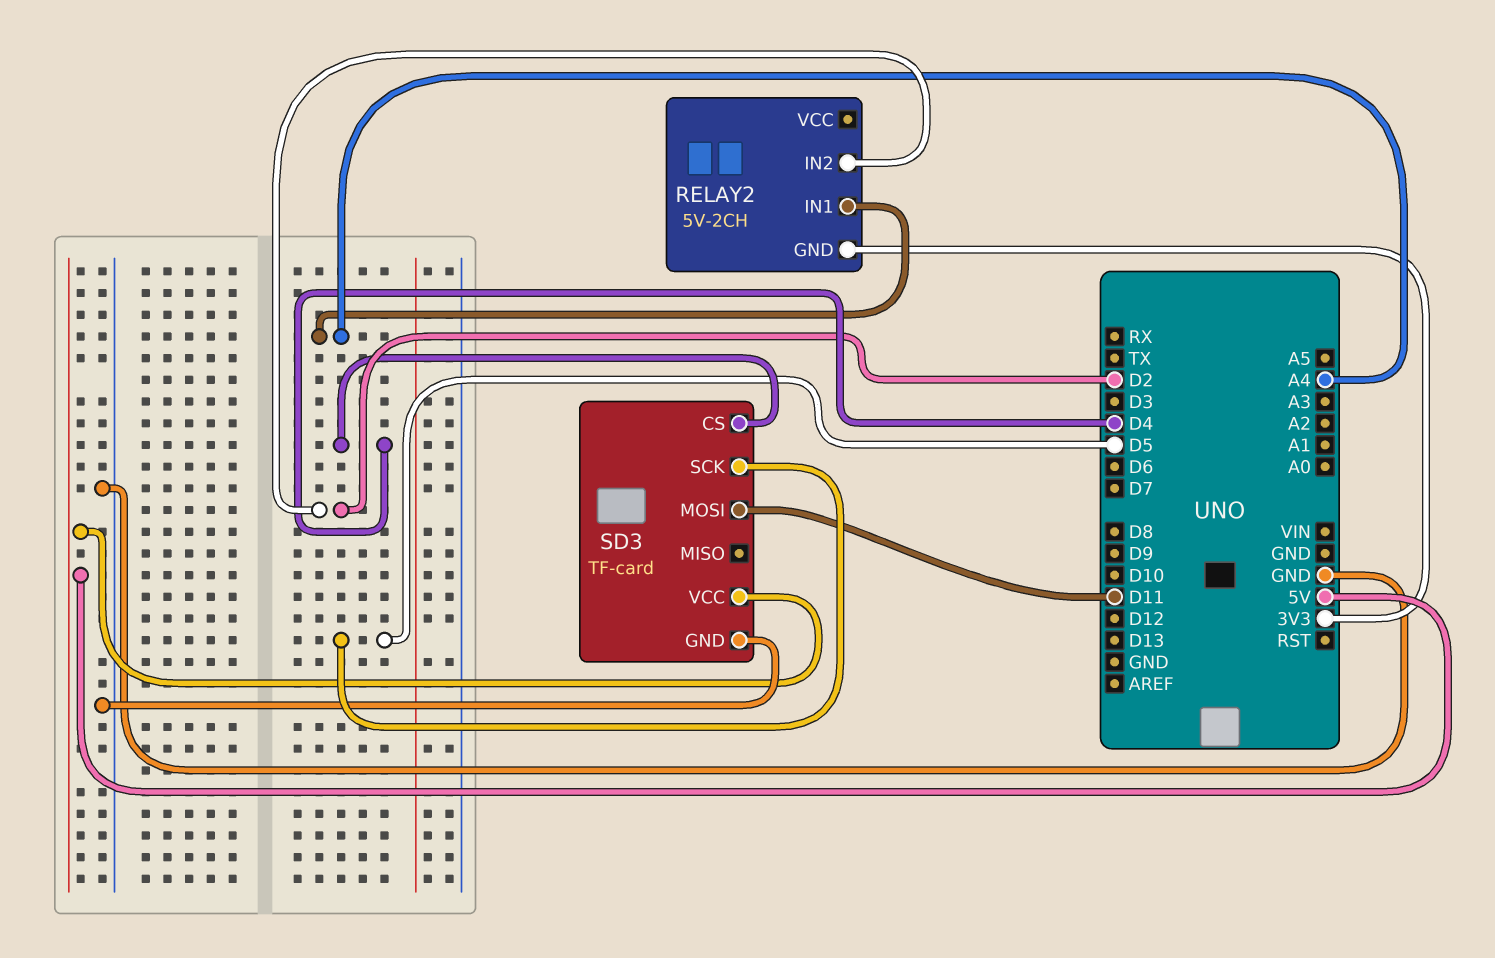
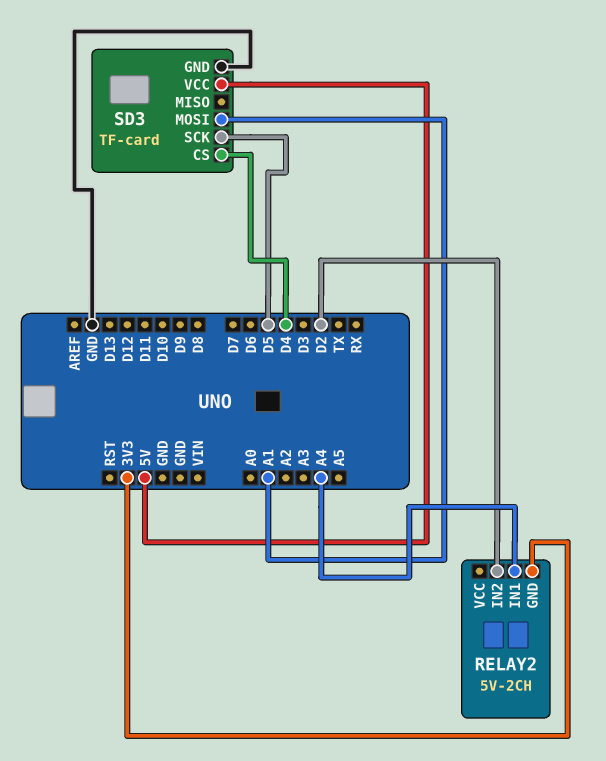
SD3 pin MOSI: D11 -> A1

